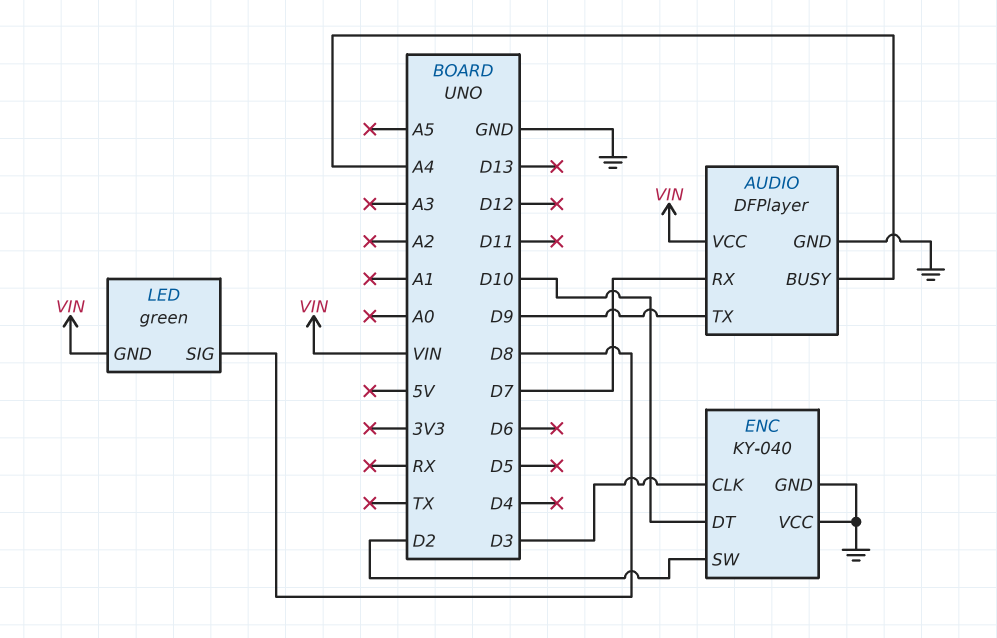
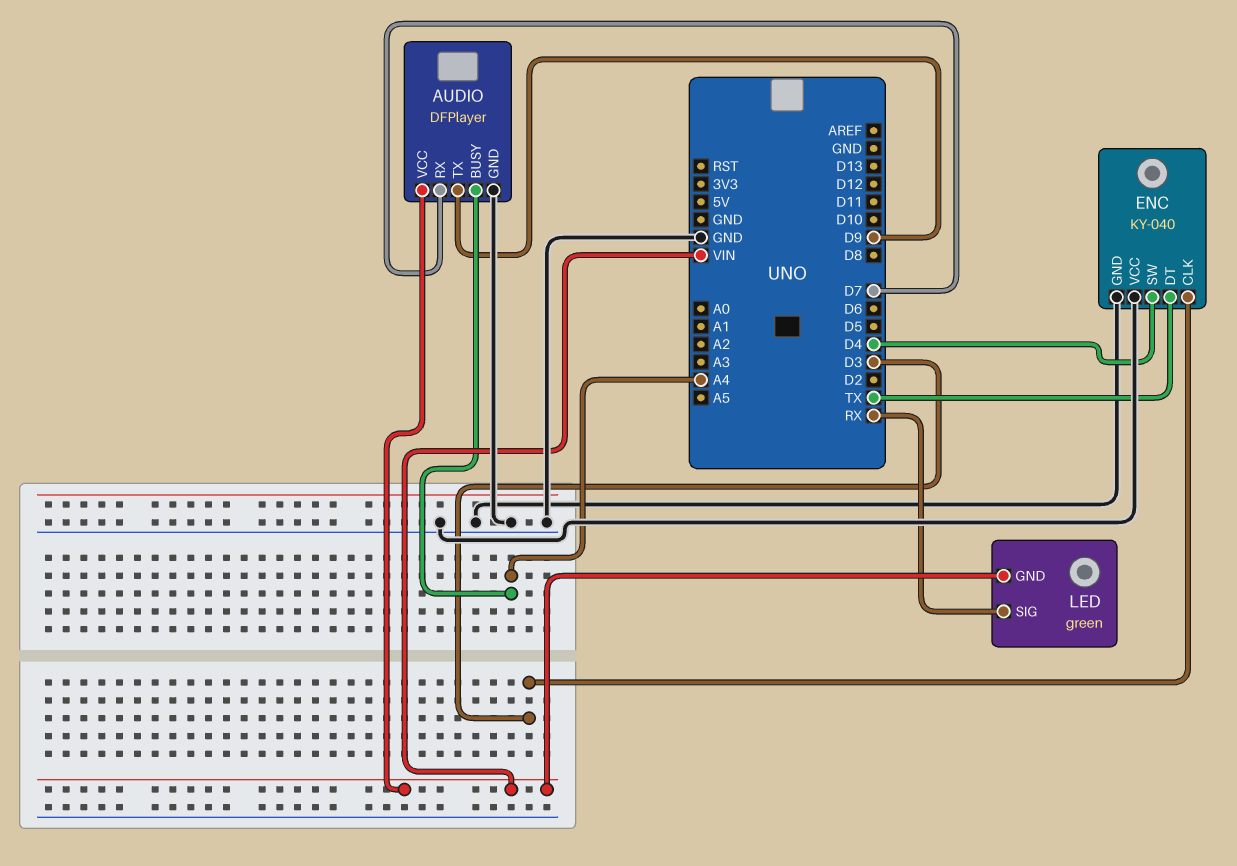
ENC pin DT: D10 -> TX
ENC pin SW: D2 -> D4
LED pin SIG: D8 -> RX

